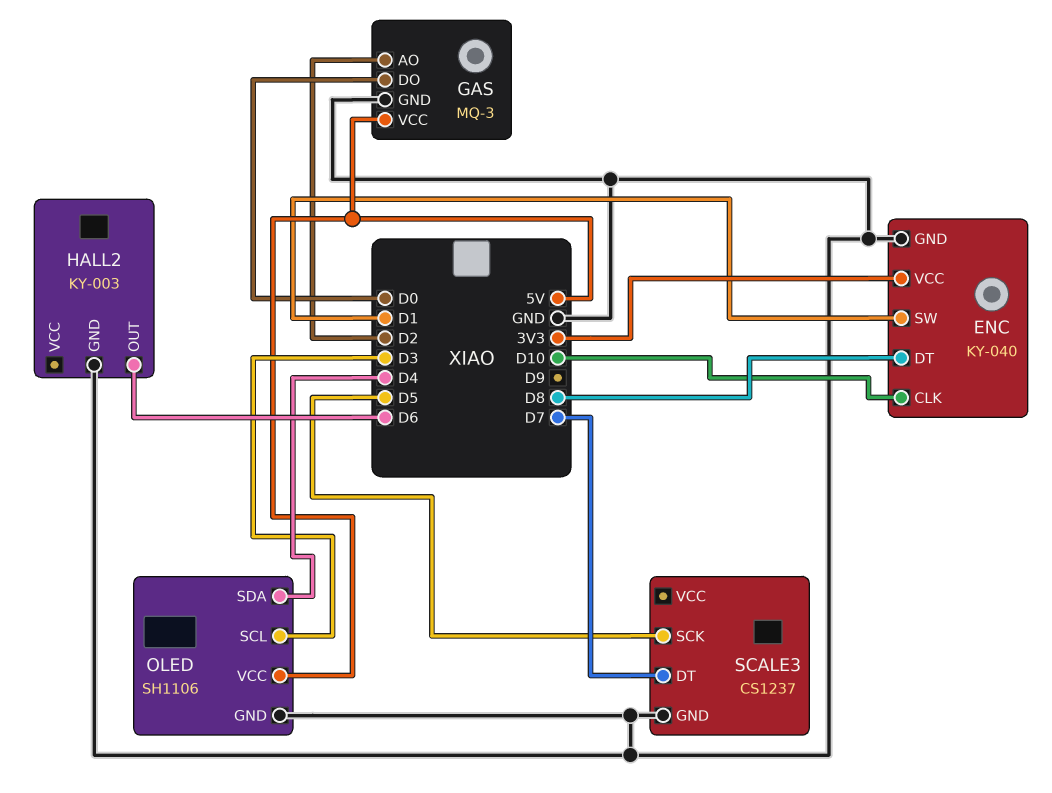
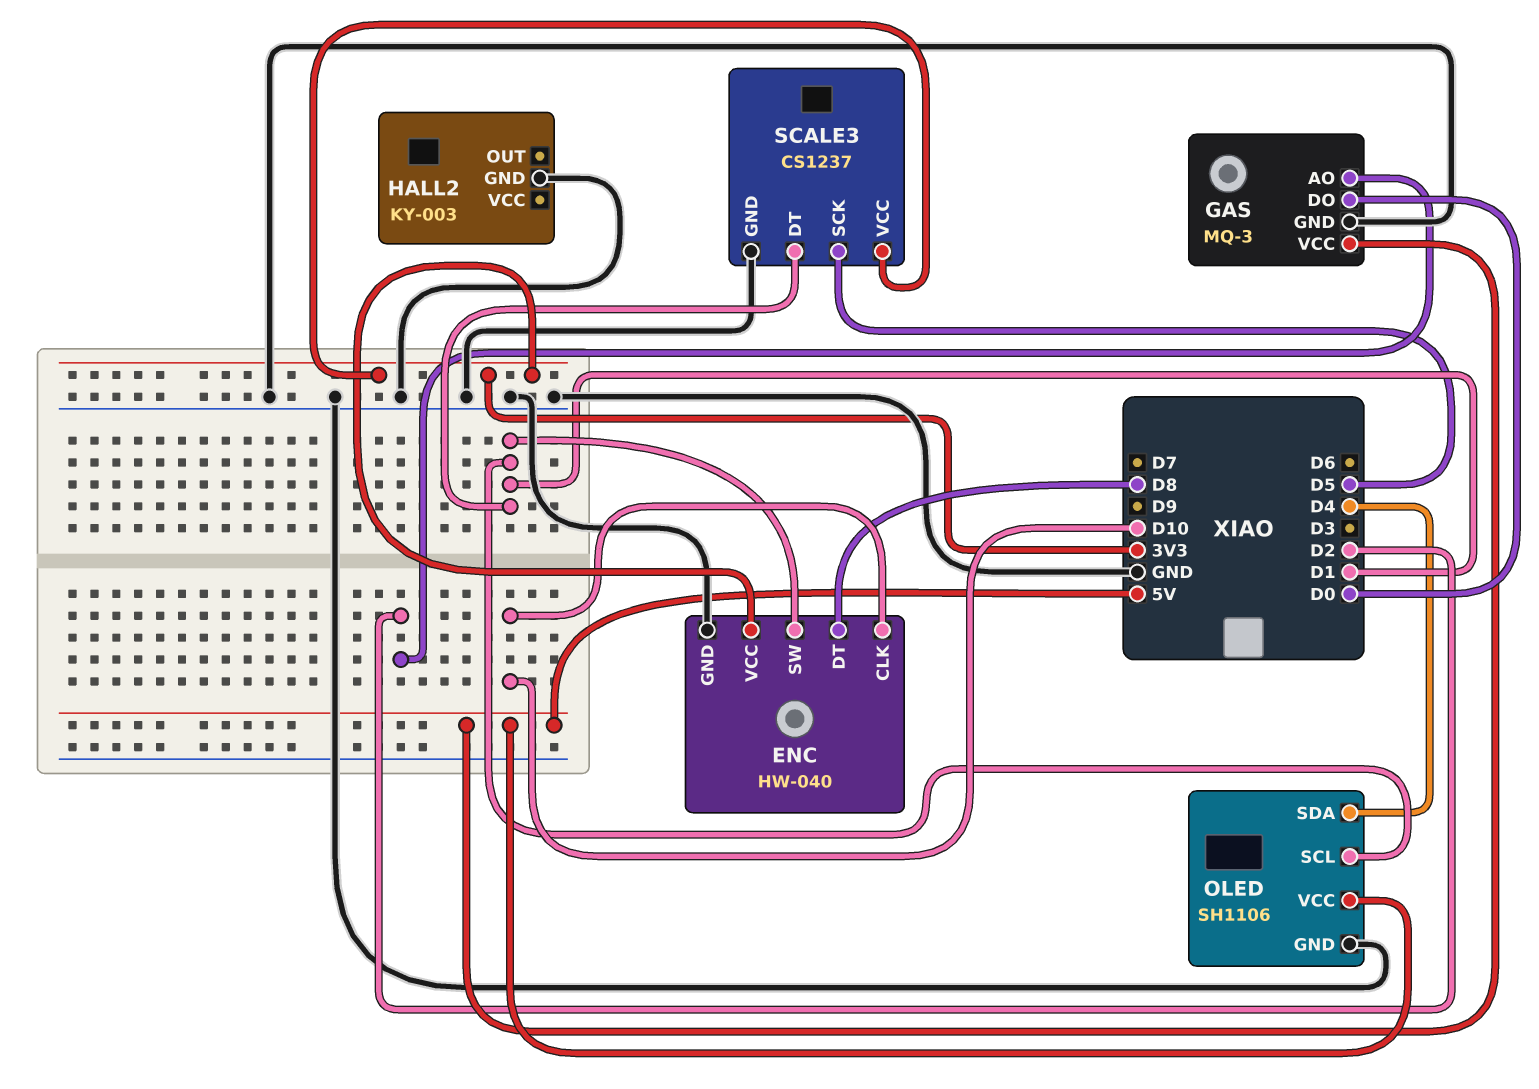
ENC: KY-040 -> HW-040
HALL2 pin OUT: D6 -> none
OLED pin SCL: D3 -> D1
SCALE3 pin DT: D7 -> D1
SCALE3 pin VCC: none -> 3V3

